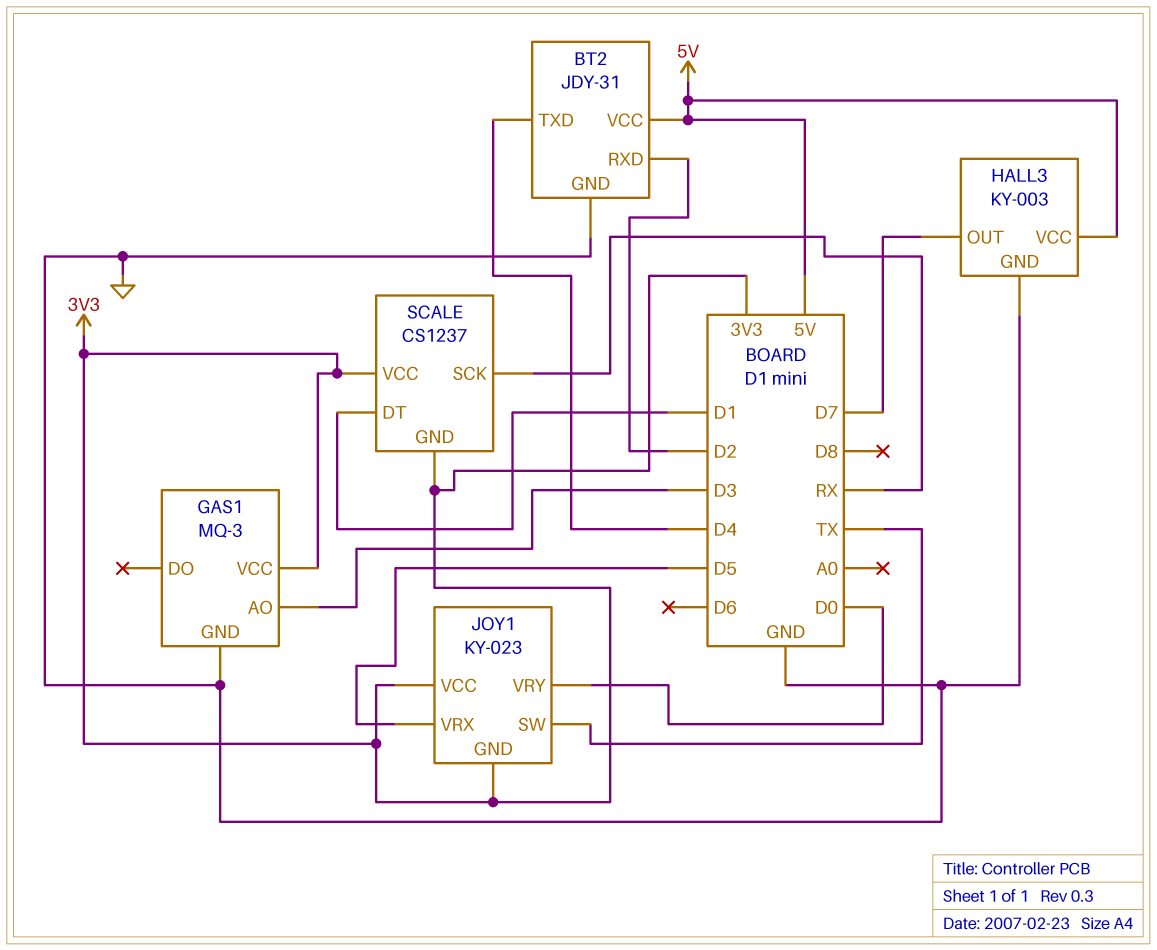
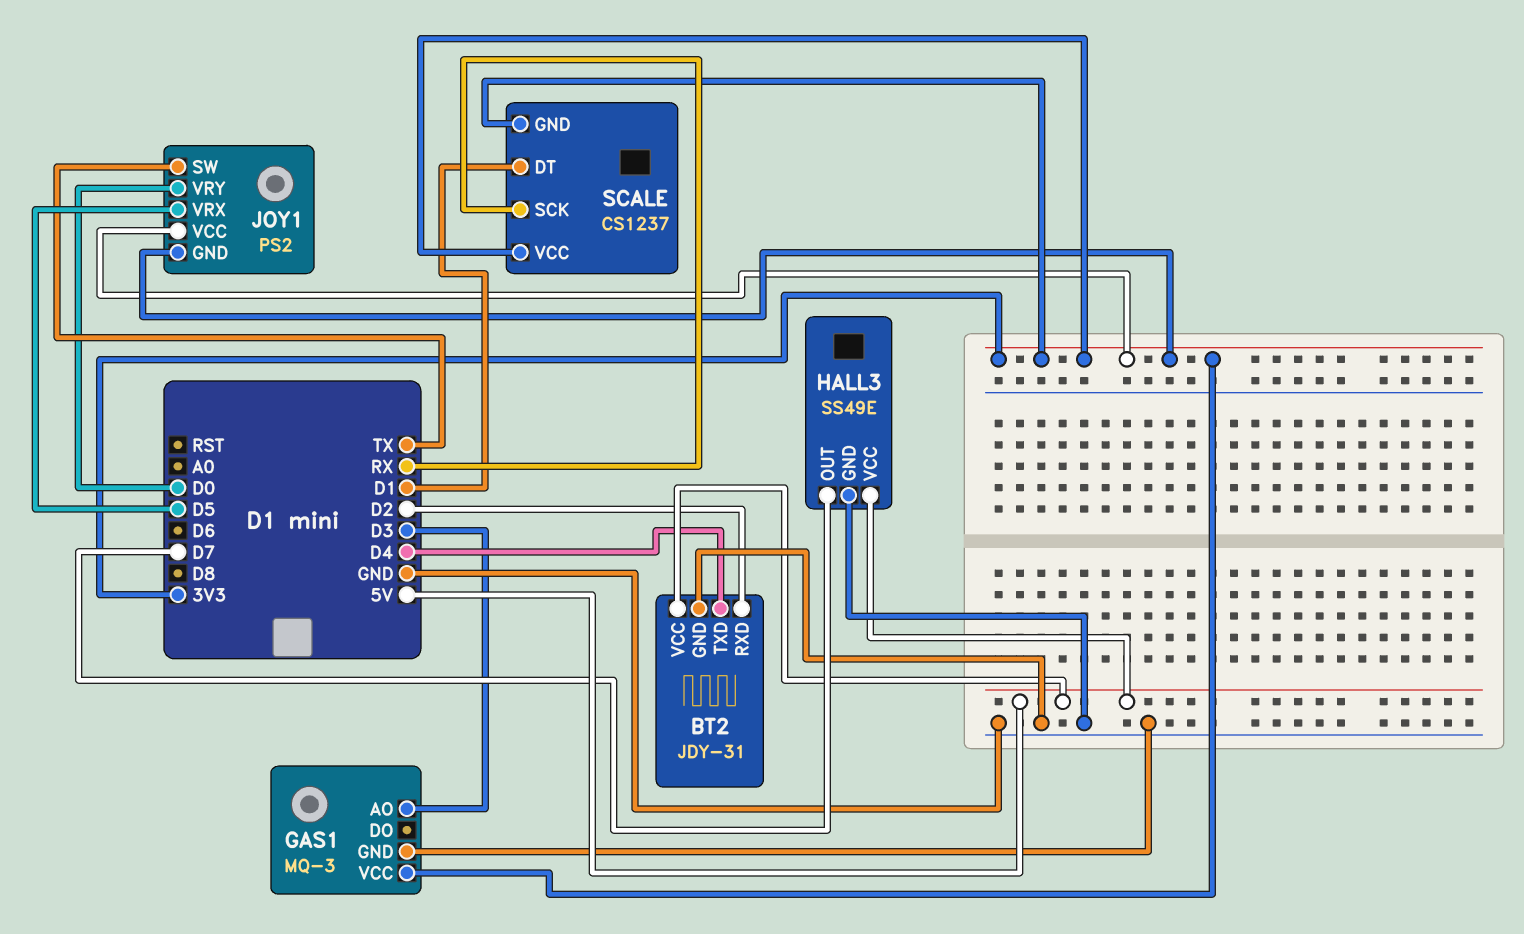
HALL3: KY-003 -> SS49E
JOY1: KY-023 -> PS2

